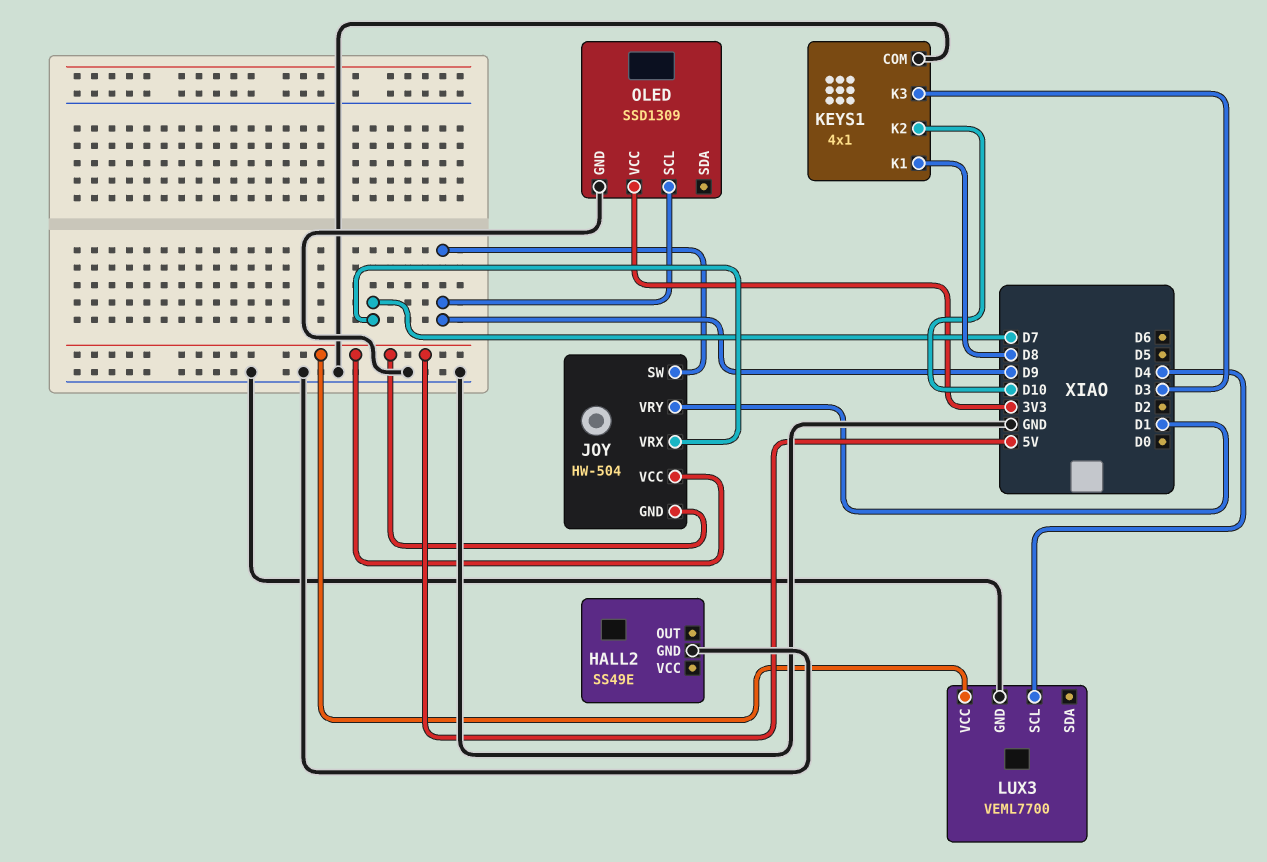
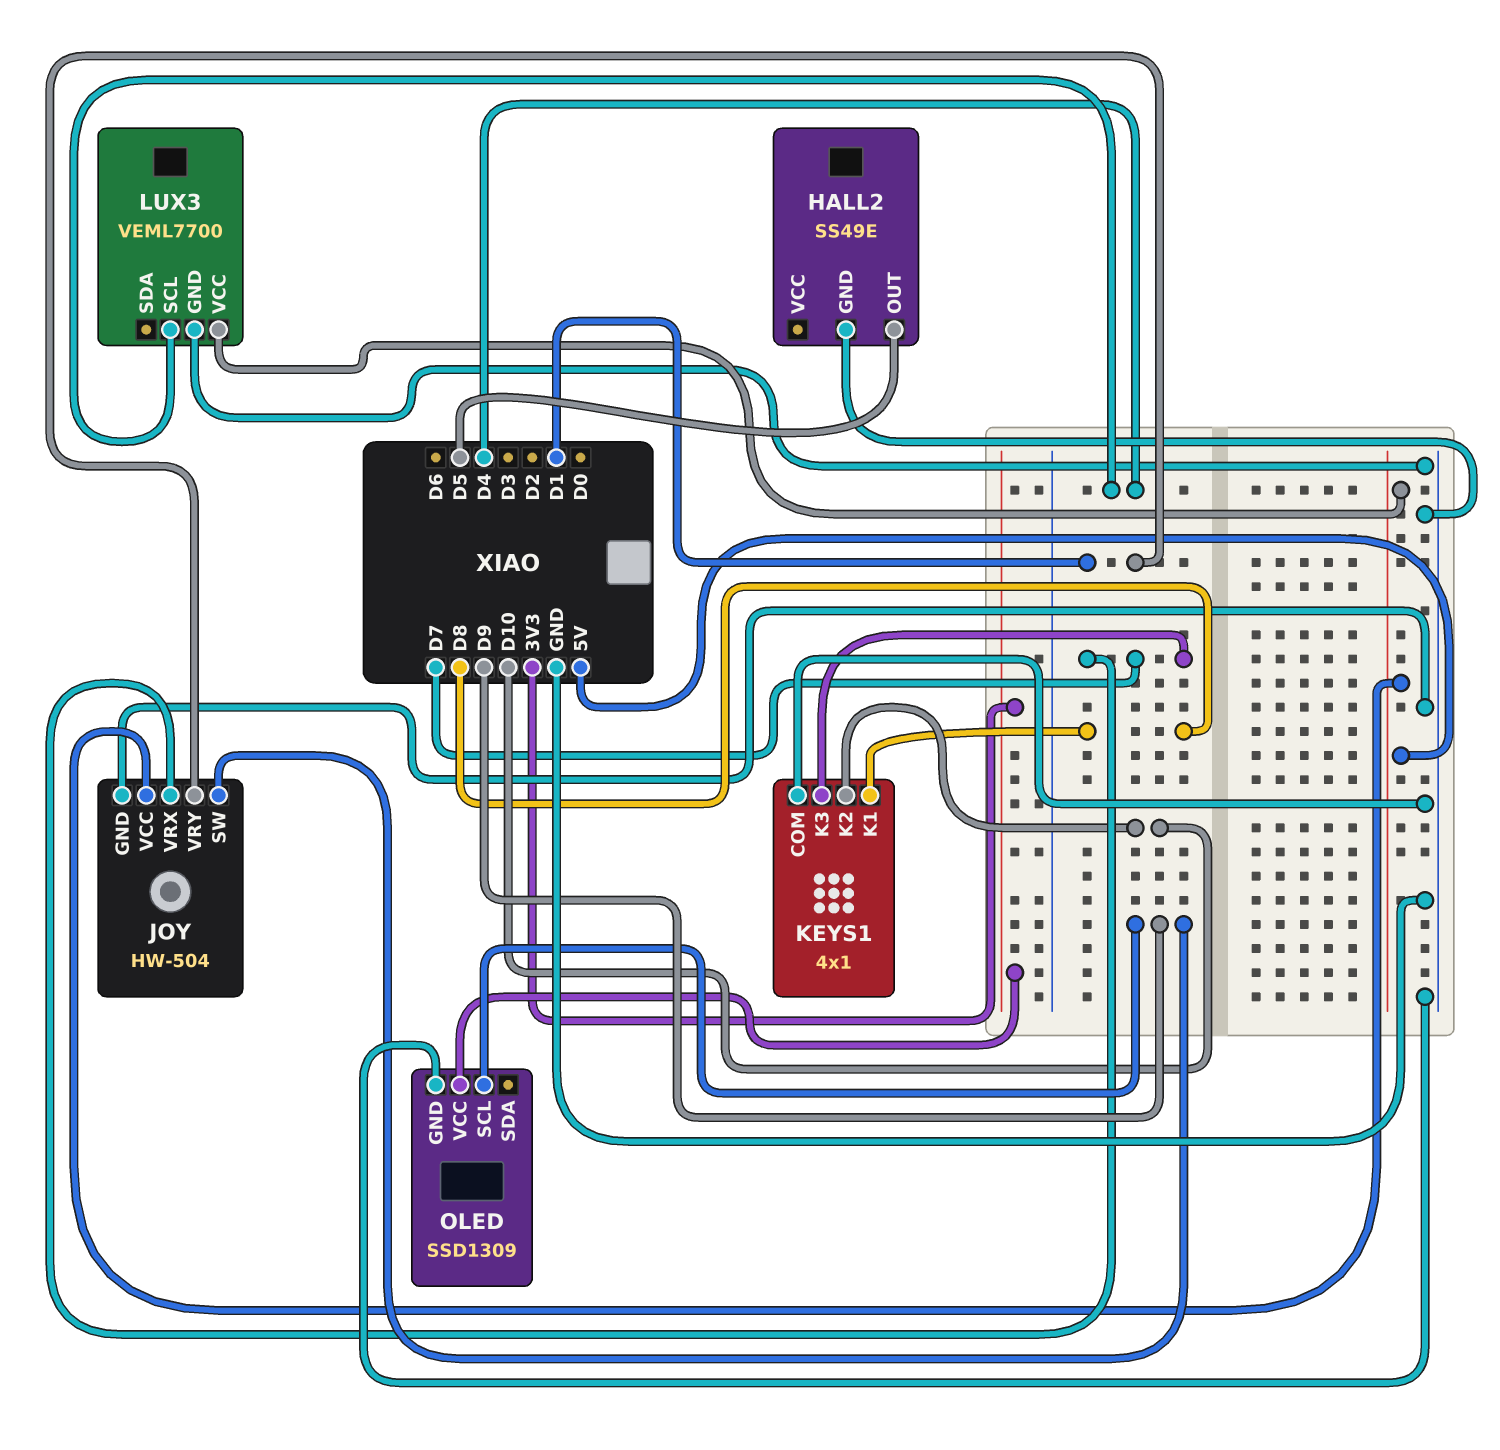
HALL2 pin OUT: none -> D5
JOY pin GND: 5V -> GND
KEYS1 pin K3: D3 -> D7

